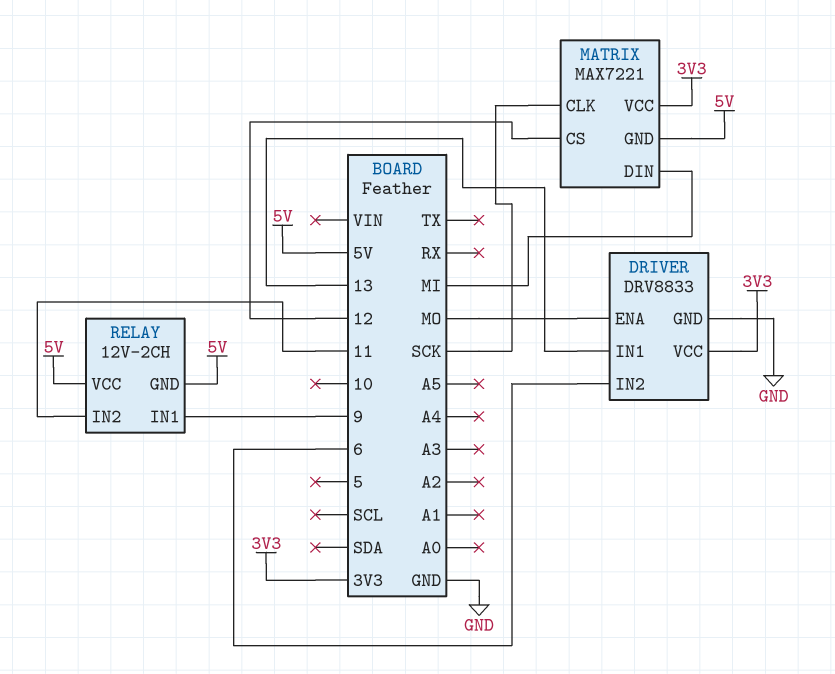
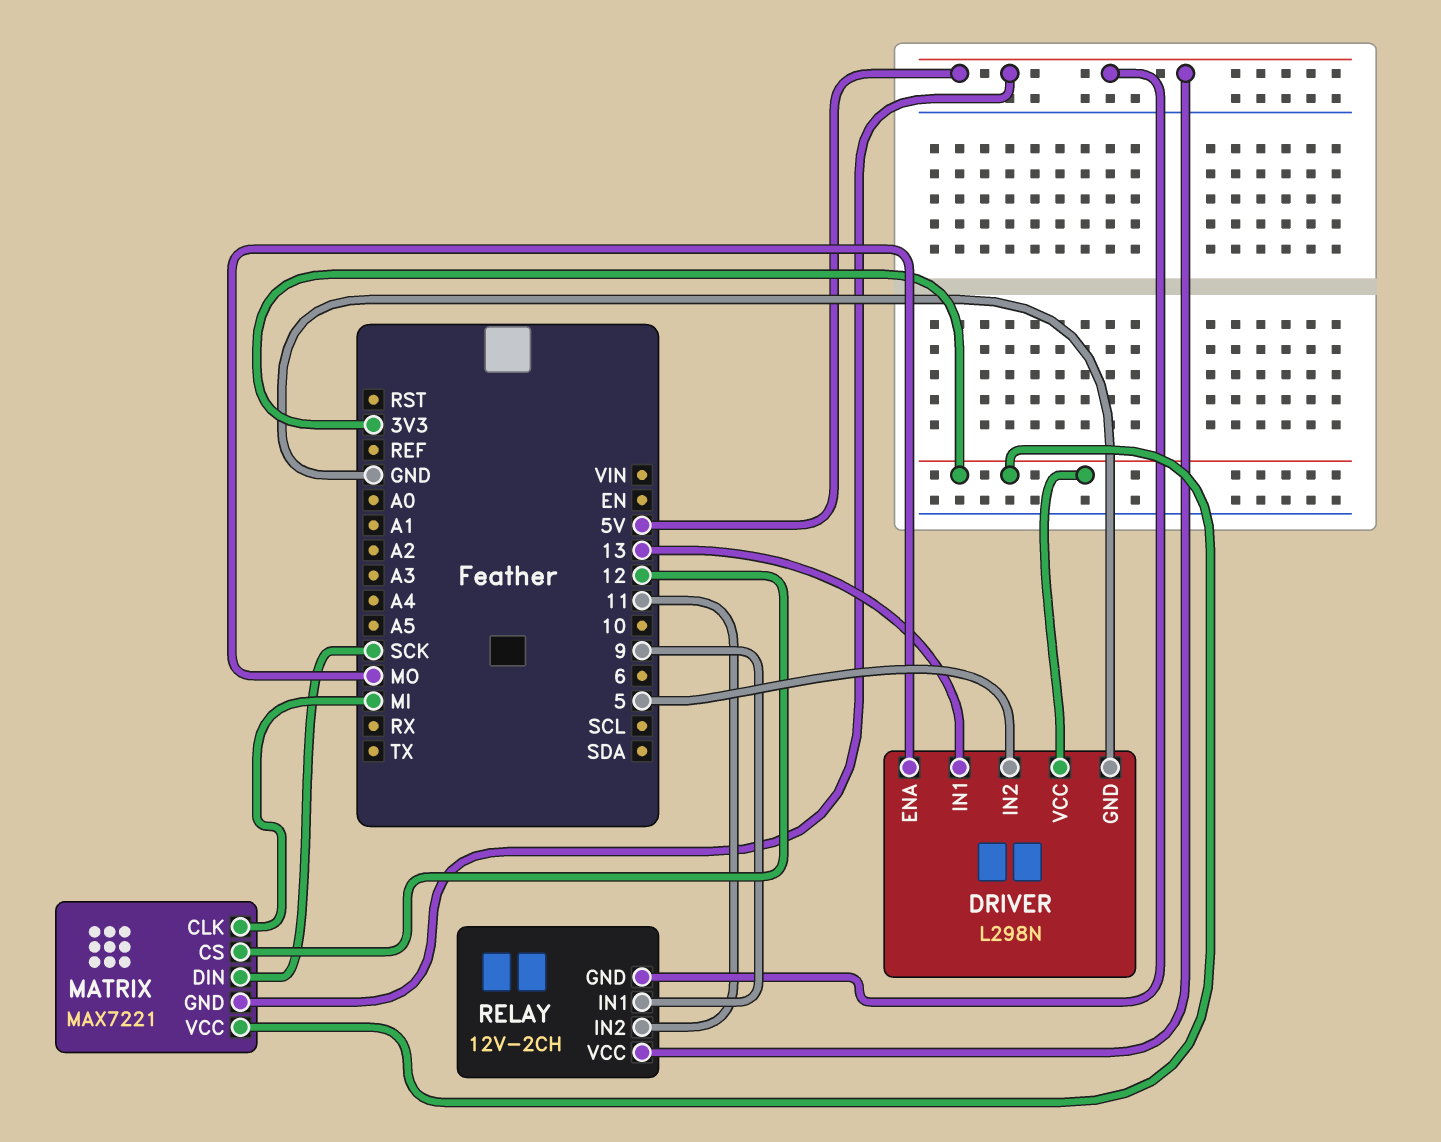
DRIVER: DRV8833 -> L298N
DRIVER pin IN2: 6 -> 5
MATRIX pin CLK: SCK -> MI
MATRIX pin DIN: MI -> SCK

